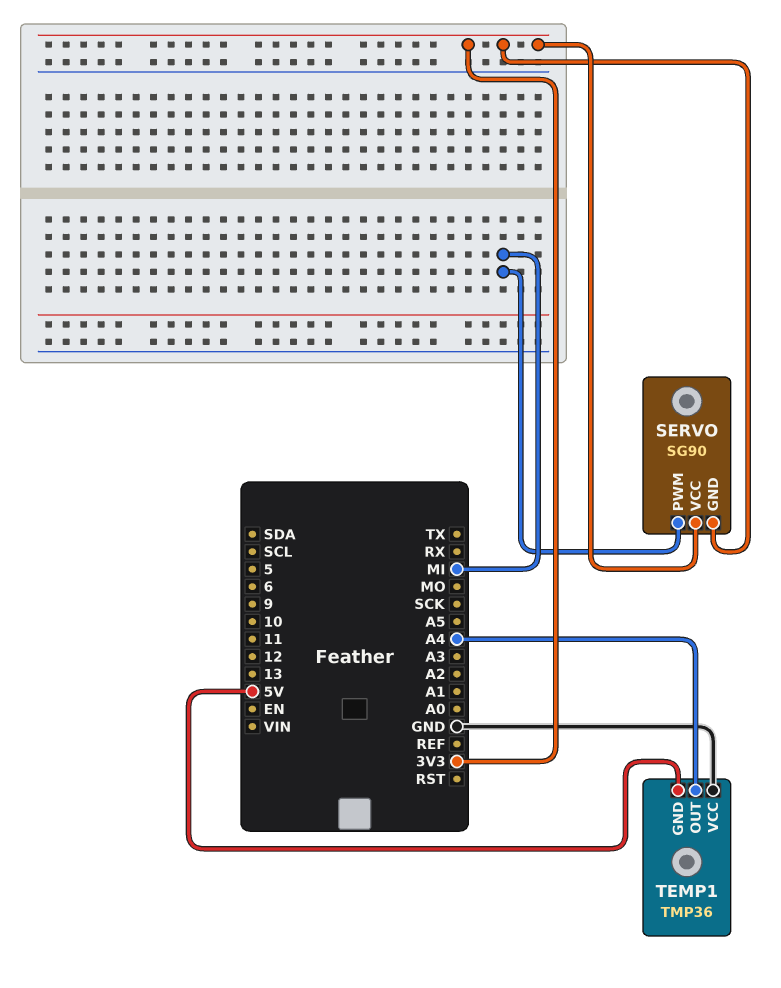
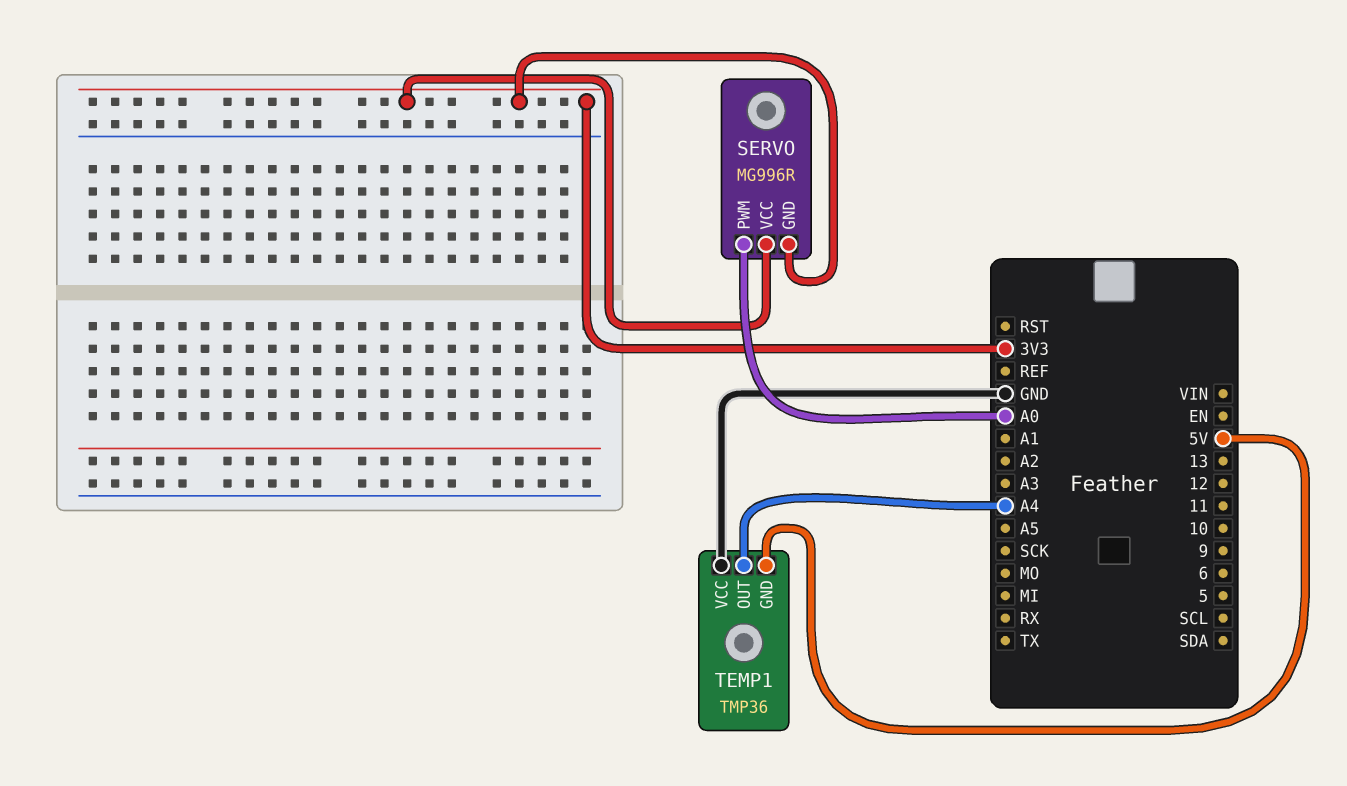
SERVO: SG90 -> MG996R
SERVO pin PWM: MI -> A0

